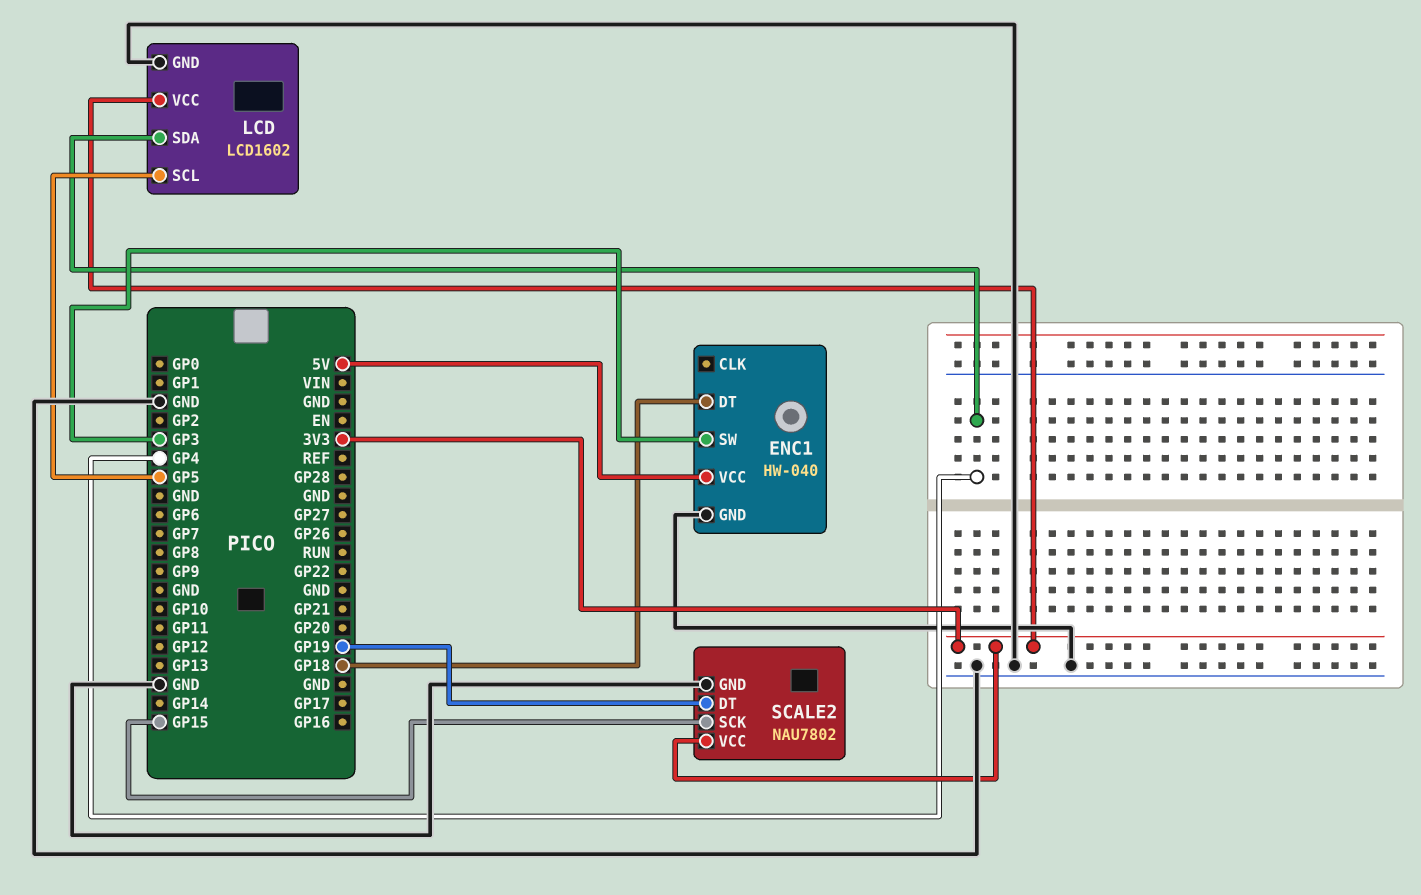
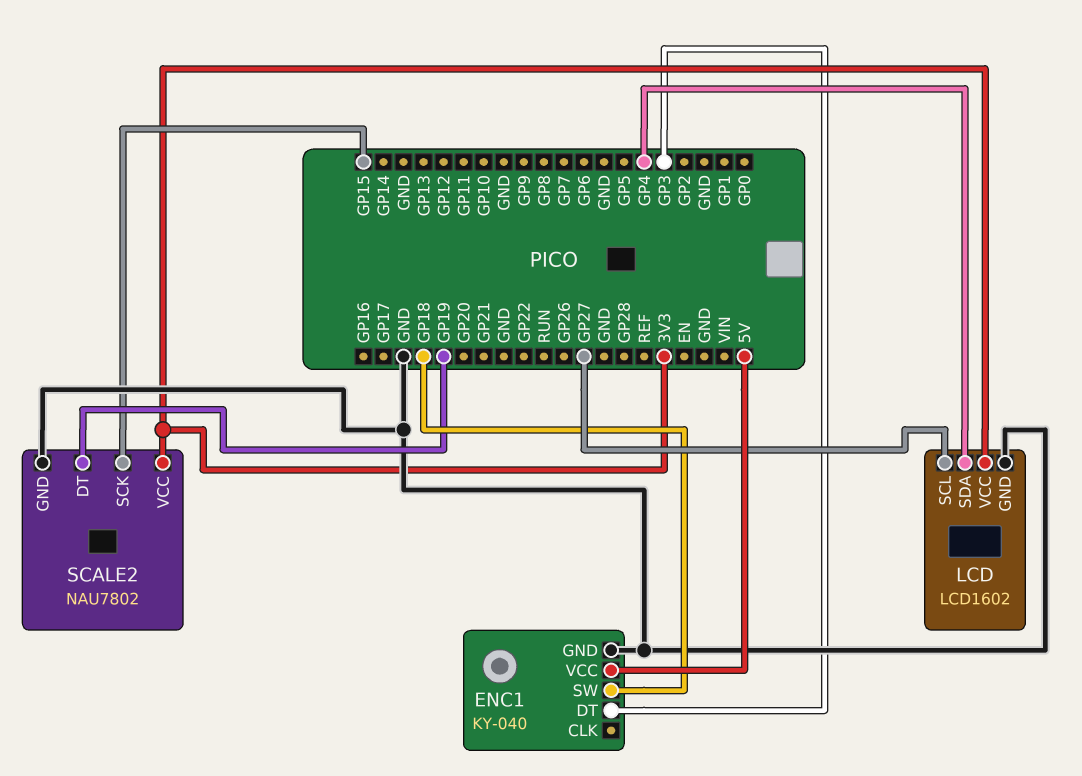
ENC1: HW-040 -> KY-040
ENC1 pin DT: GP18 -> GP3
ENC1 pin SW: GP3 -> GP18
LCD pin SCL: GP5 -> GP27

